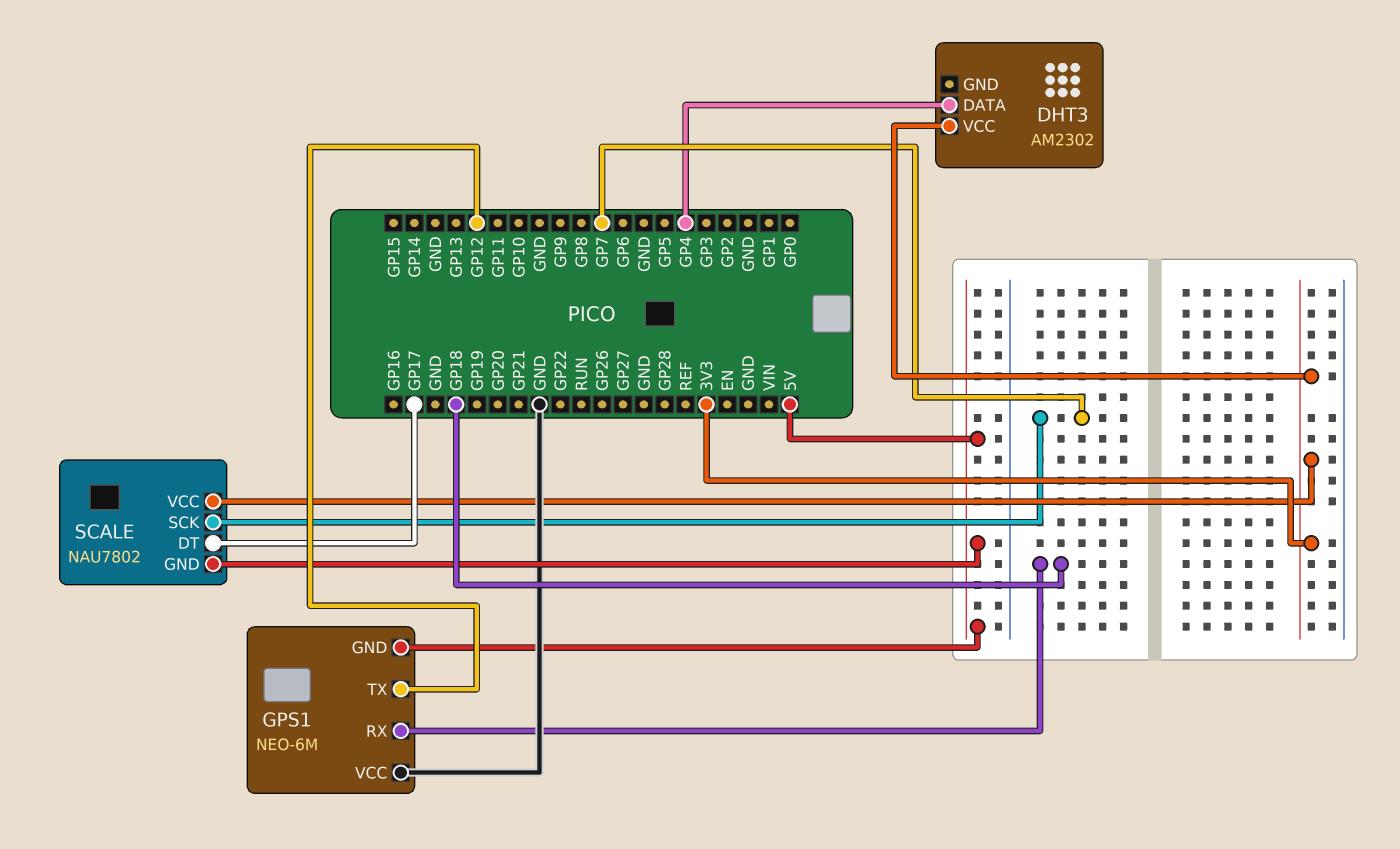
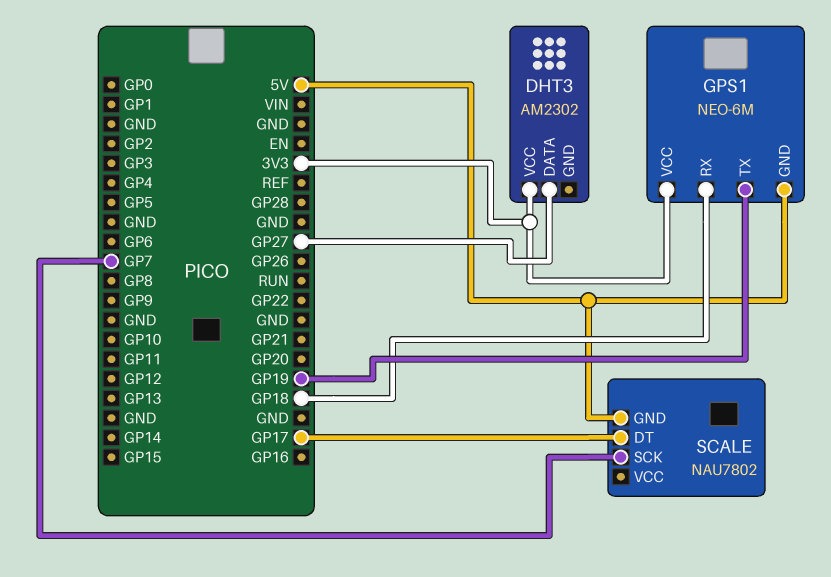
DHT3 pin DATA: GP4 -> GP27
GPS1 pin TX: GP12 -> GP19
GPS1 pin VCC: GND -> 3V3
SCALE pin VCC: 3V3 -> none

